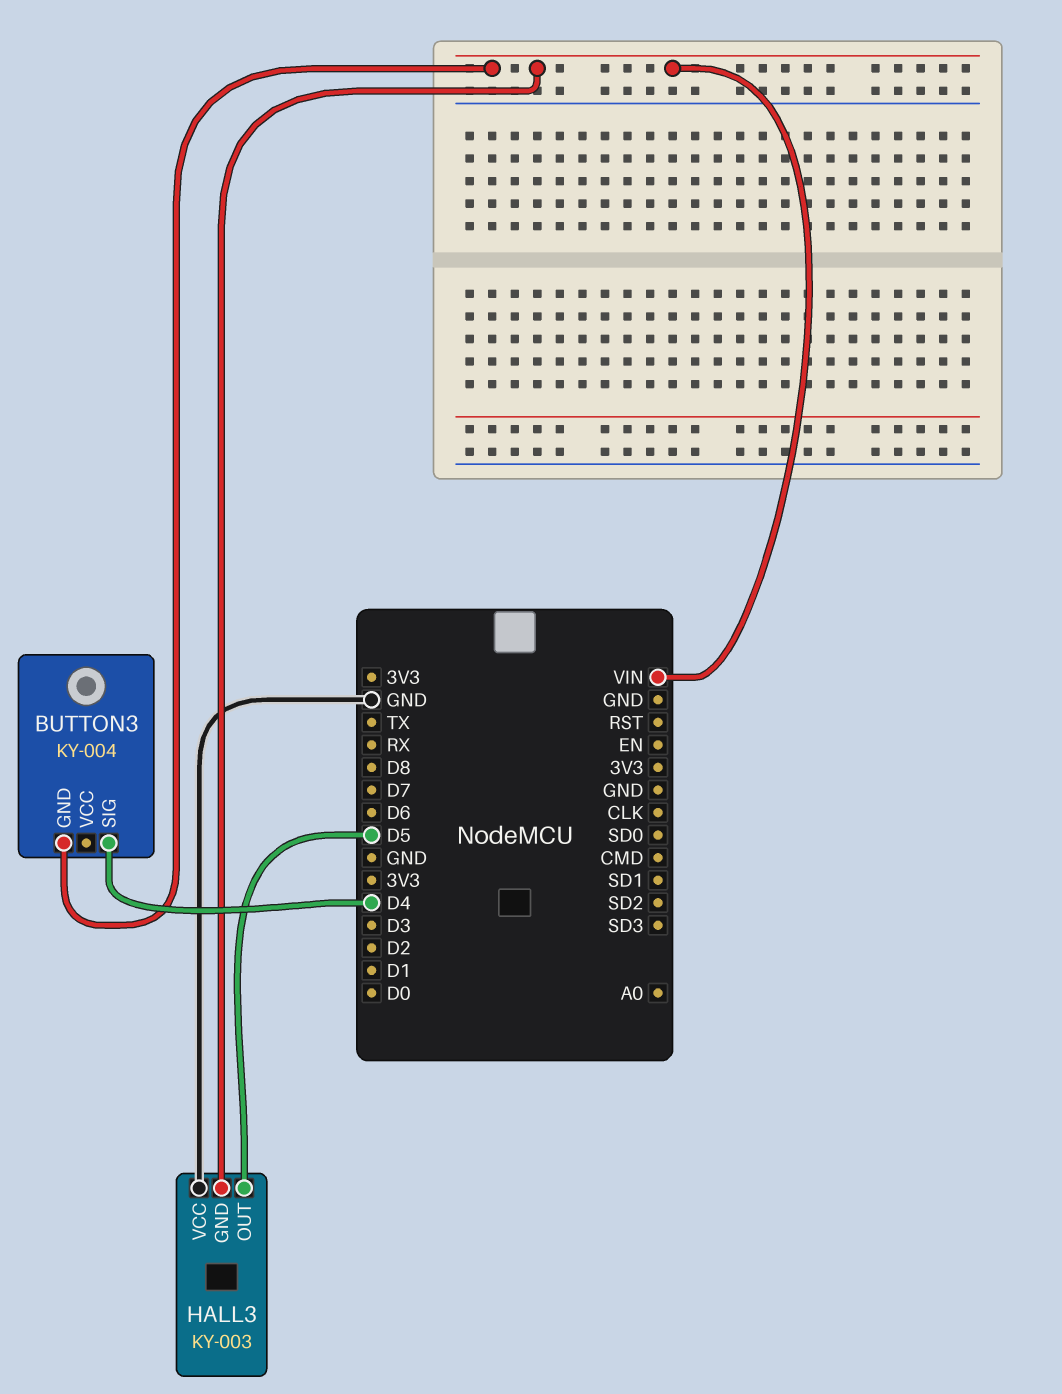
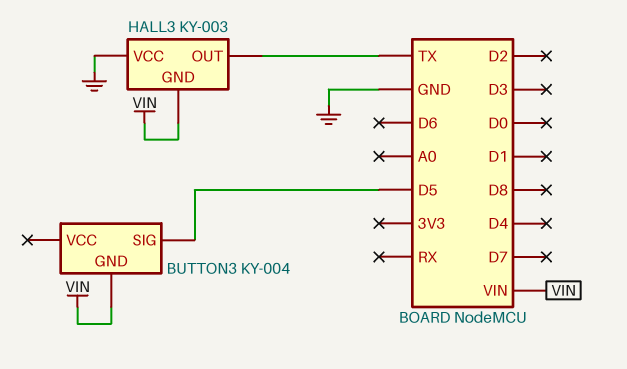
BUTTON3 pin SIG: D4 -> D5
HALL3 pin OUT: D5 -> TX

